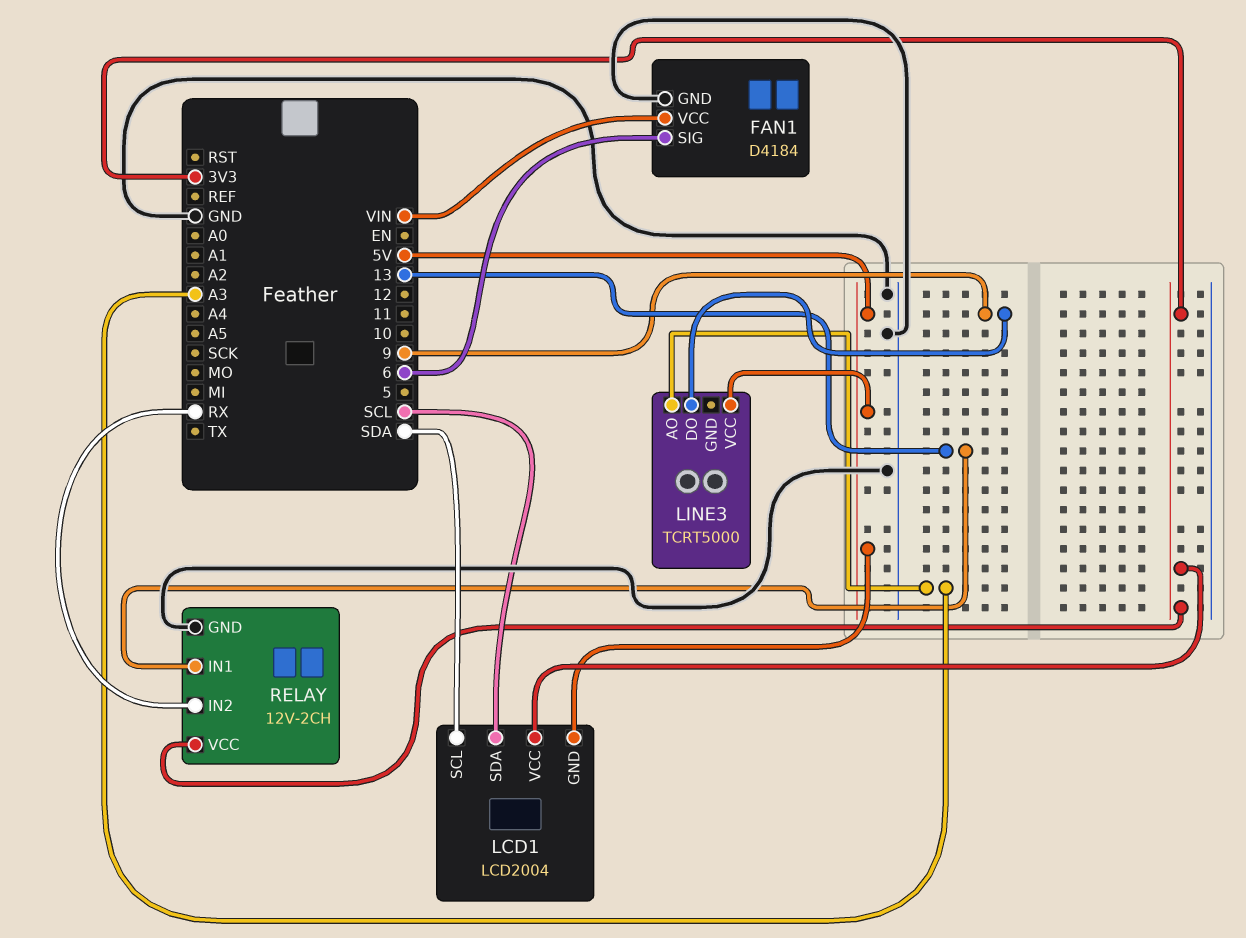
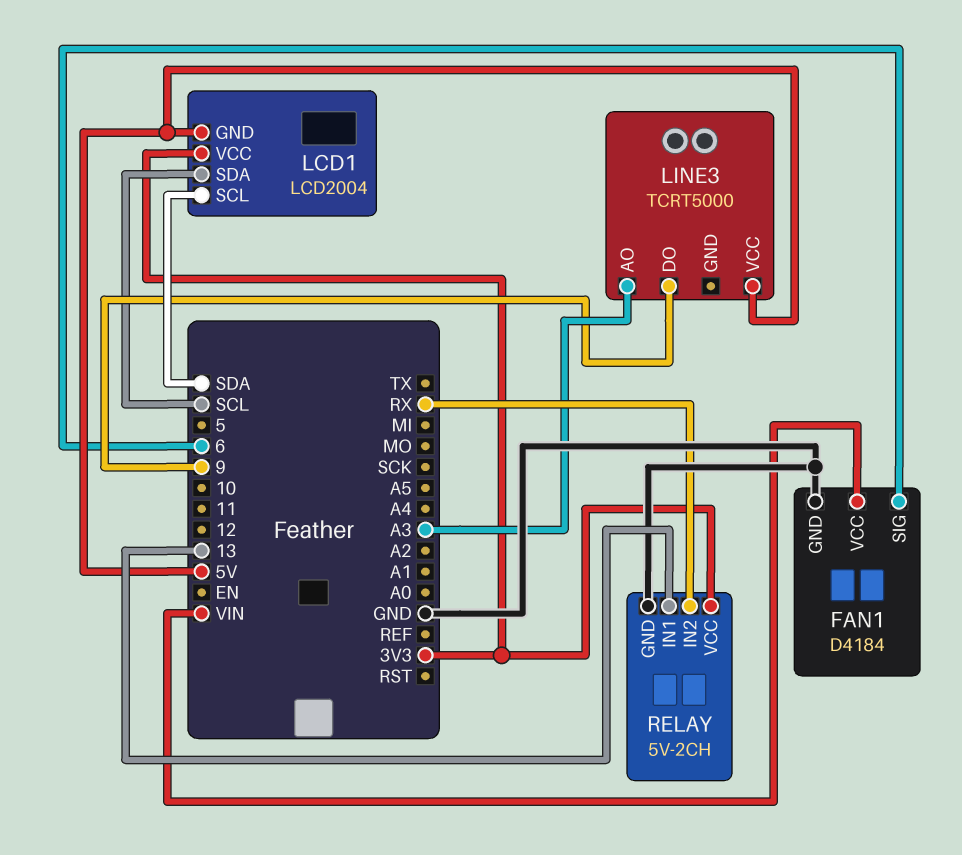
RELAY: 12V-2CH -> 5V-2CH

